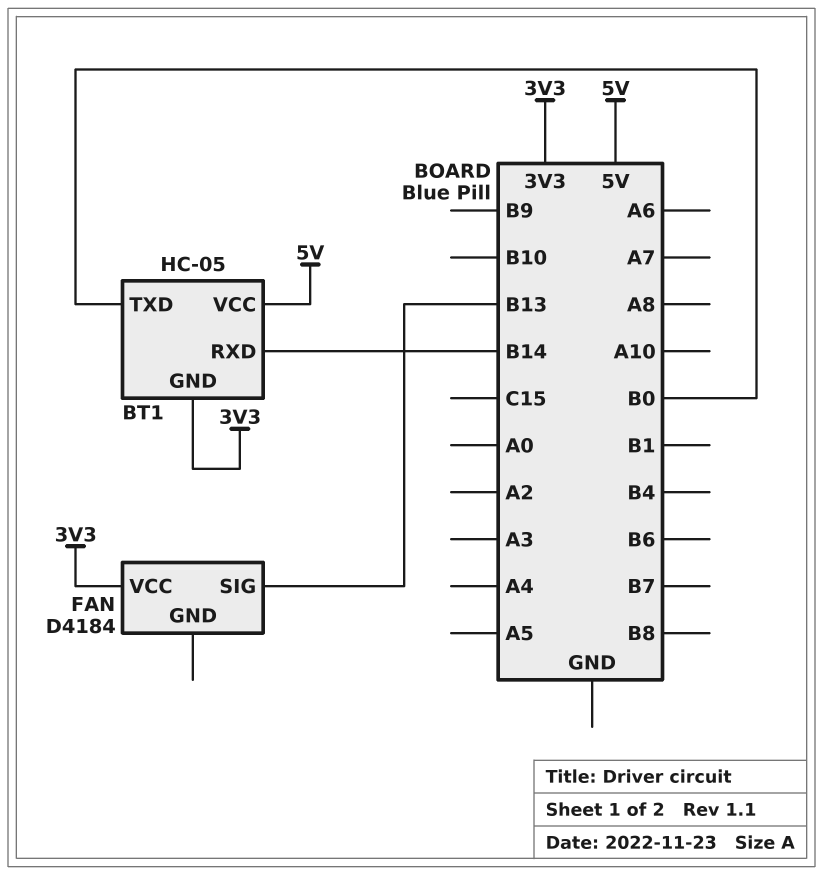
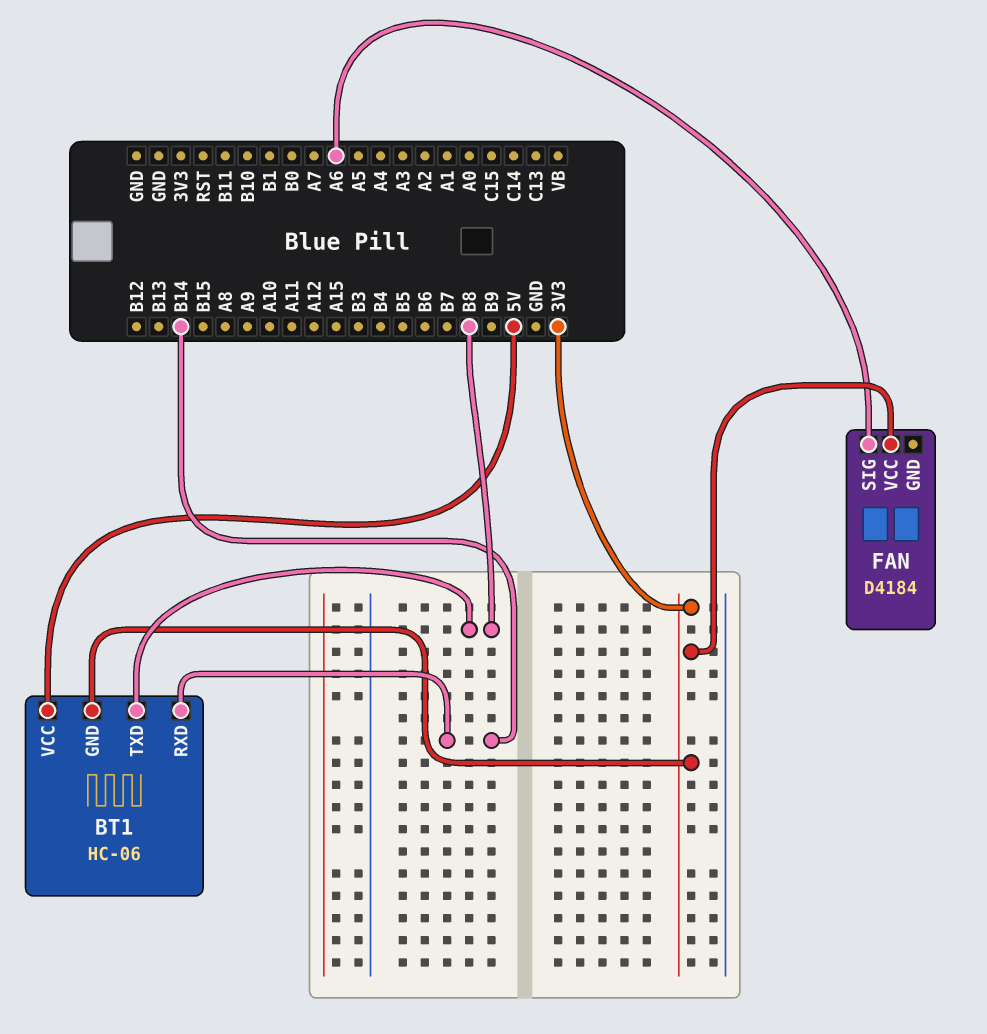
BT1: HC-05 -> HC-06
BT1 pin TXD: B0 -> B8
FAN pin SIG: B13 -> A6

